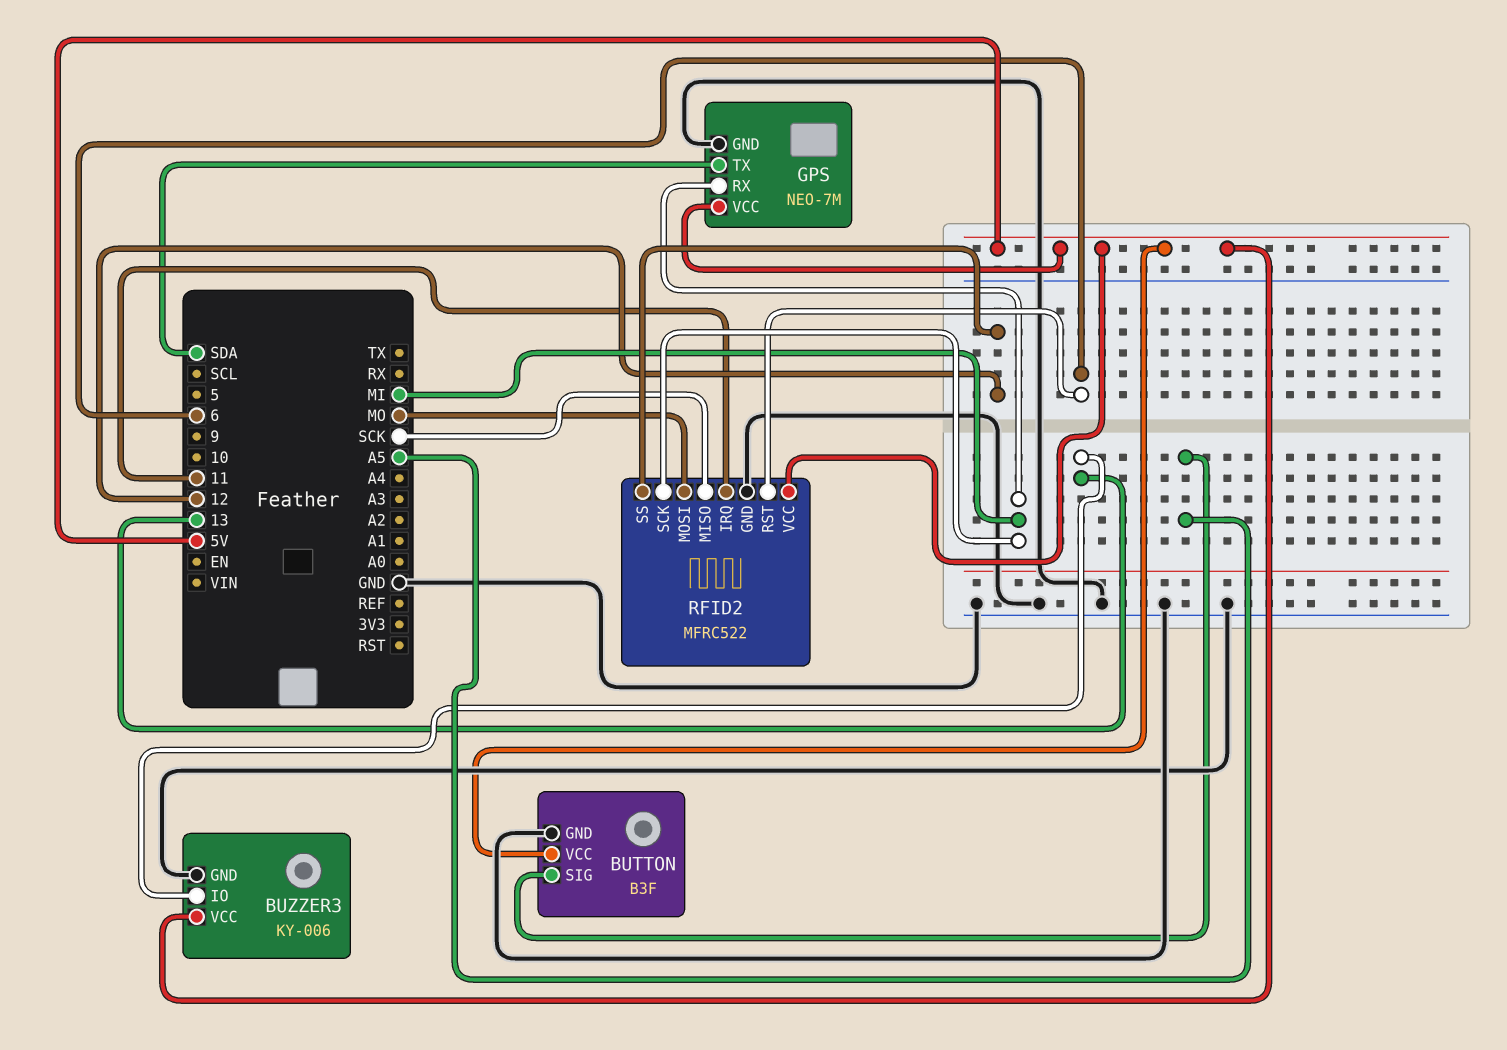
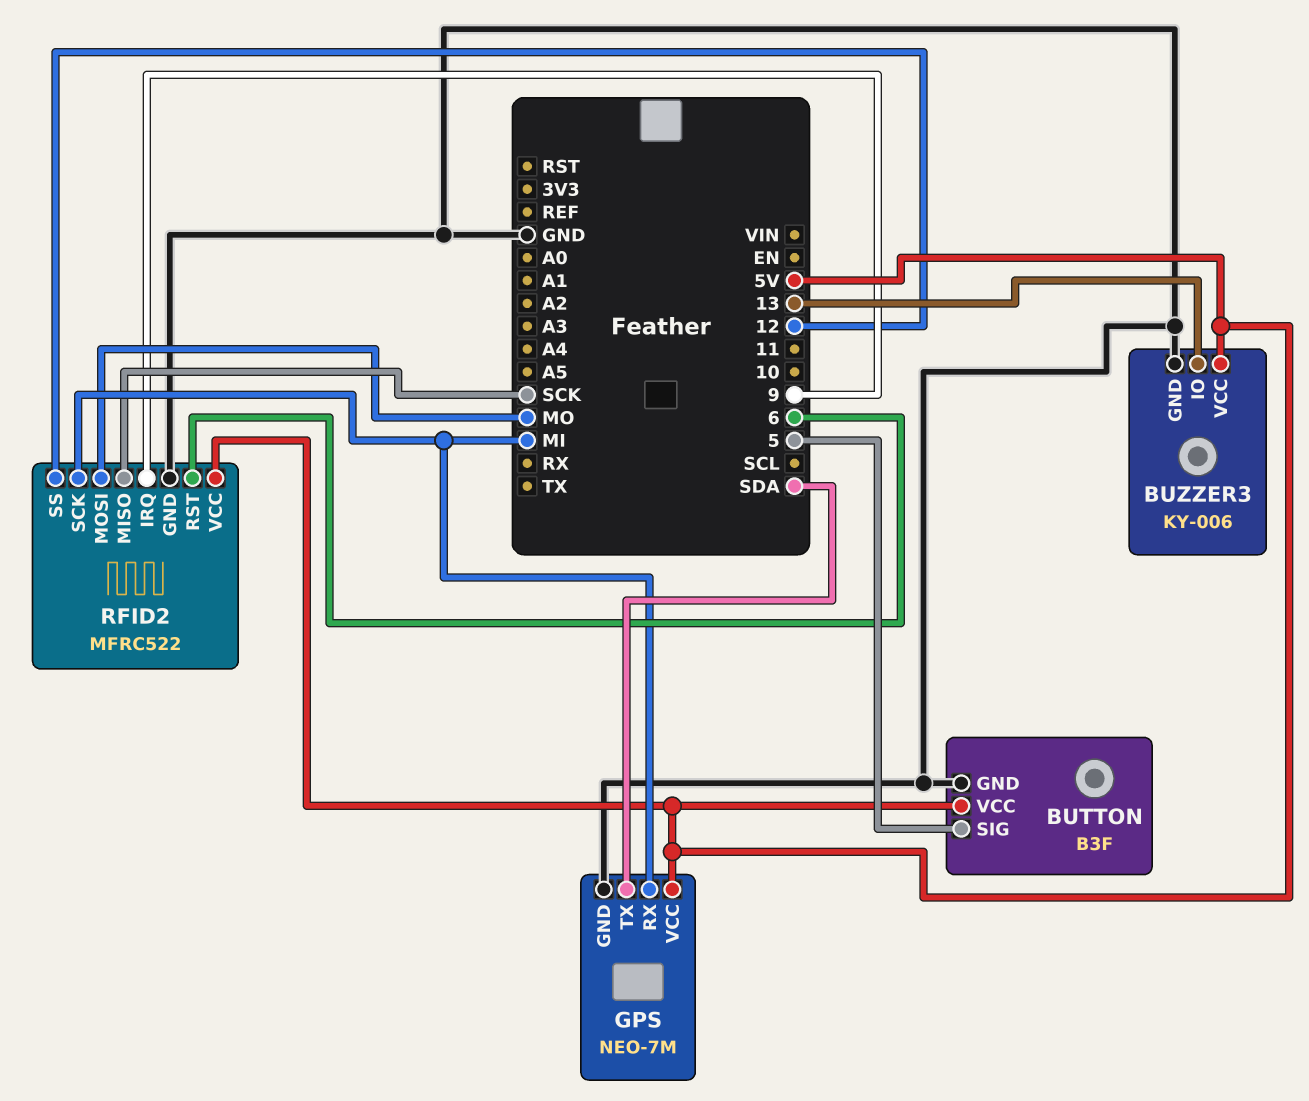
BUTTON pin SIG: A5 -> 5
RFID2 pin IRQ: 11 -> 9

